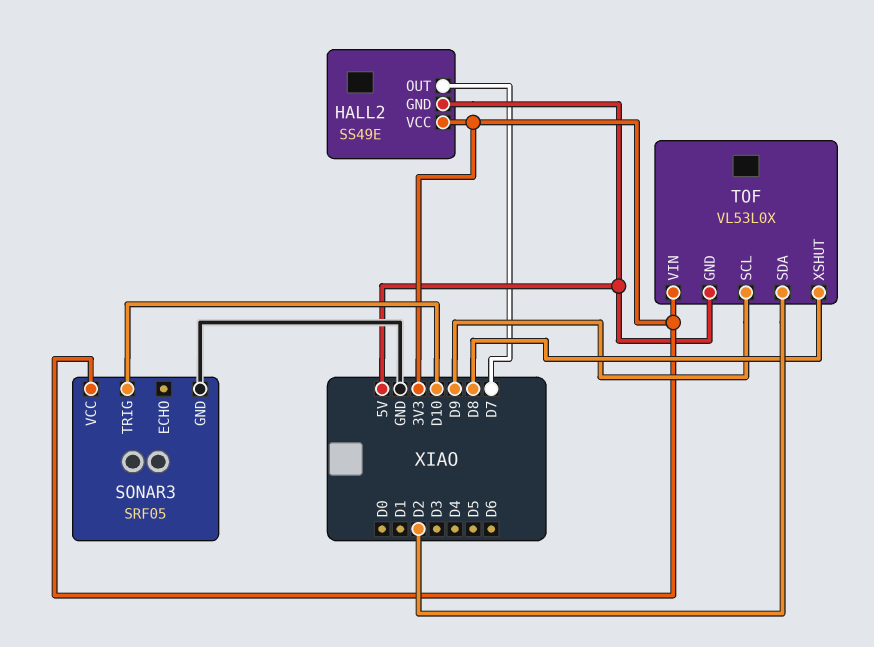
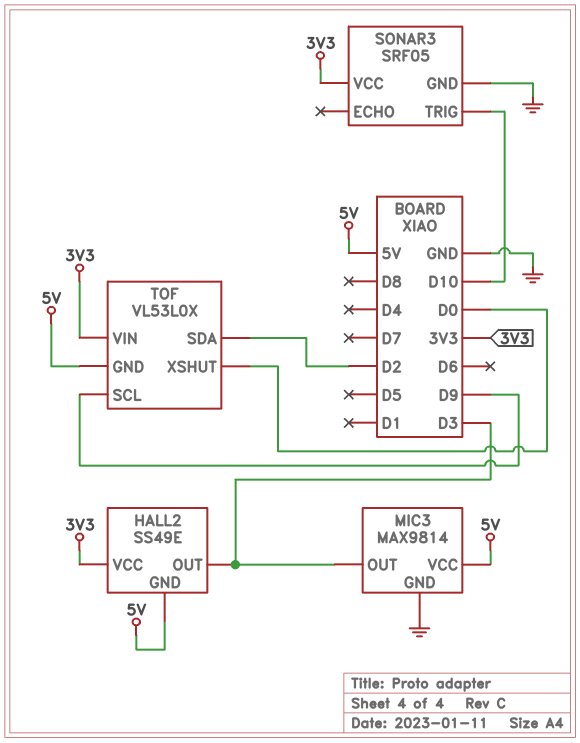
HALL2 pin OUT: D7 -> D3
MIC3: none -> MAX9814
MIC3 pin GND: none -> GND
MIC3 pin OUT: none -> D3
MIC3 pin VCC: none -> 5V
TOF pin XSHUT: D8 -> D0

